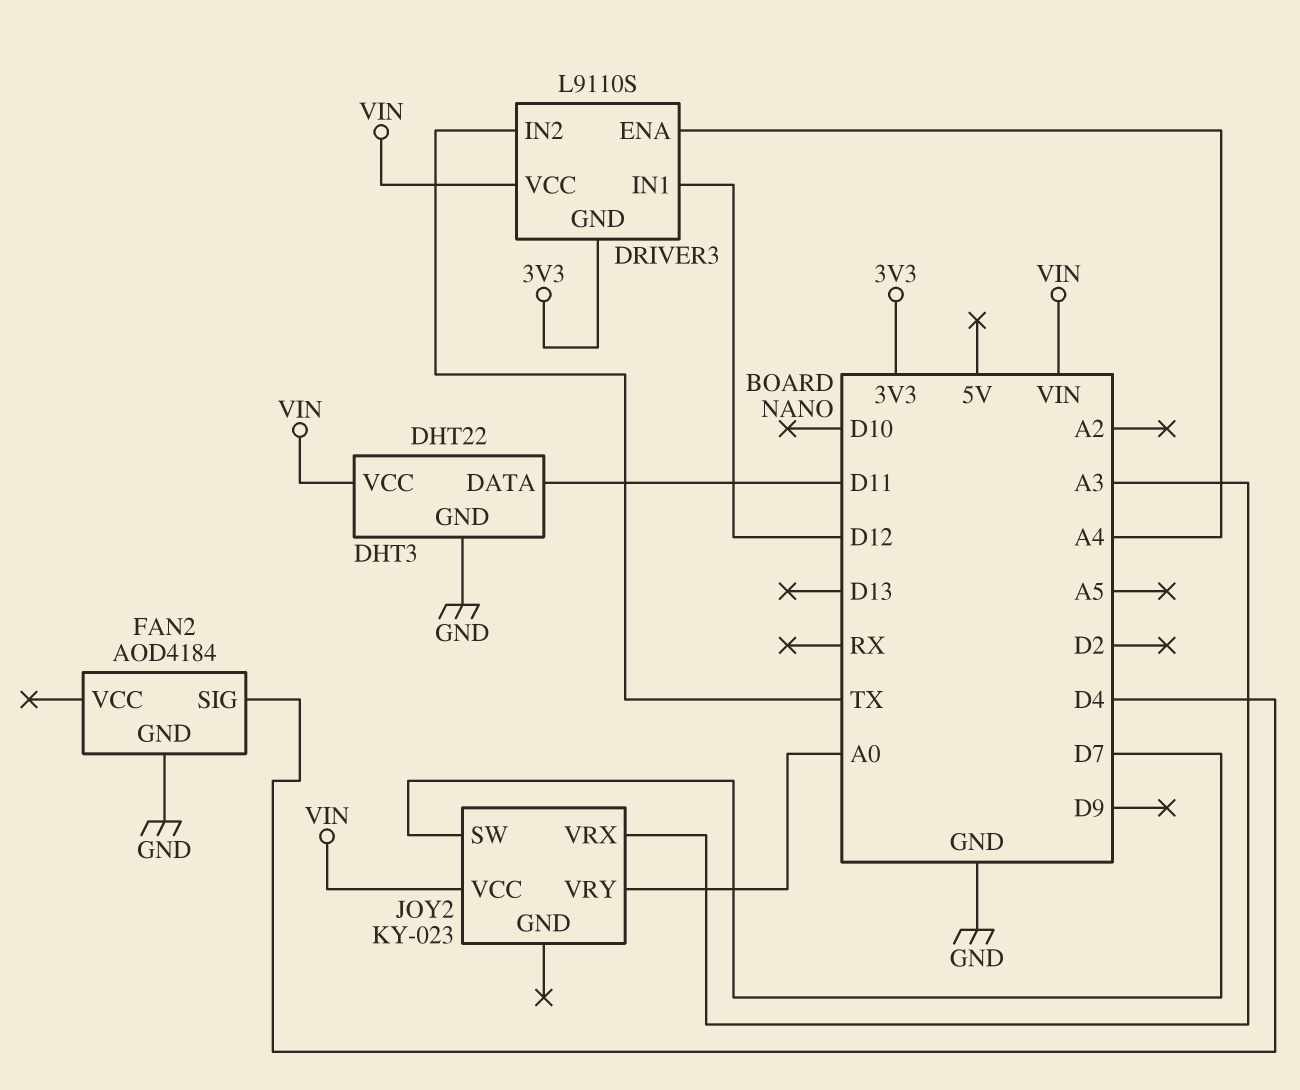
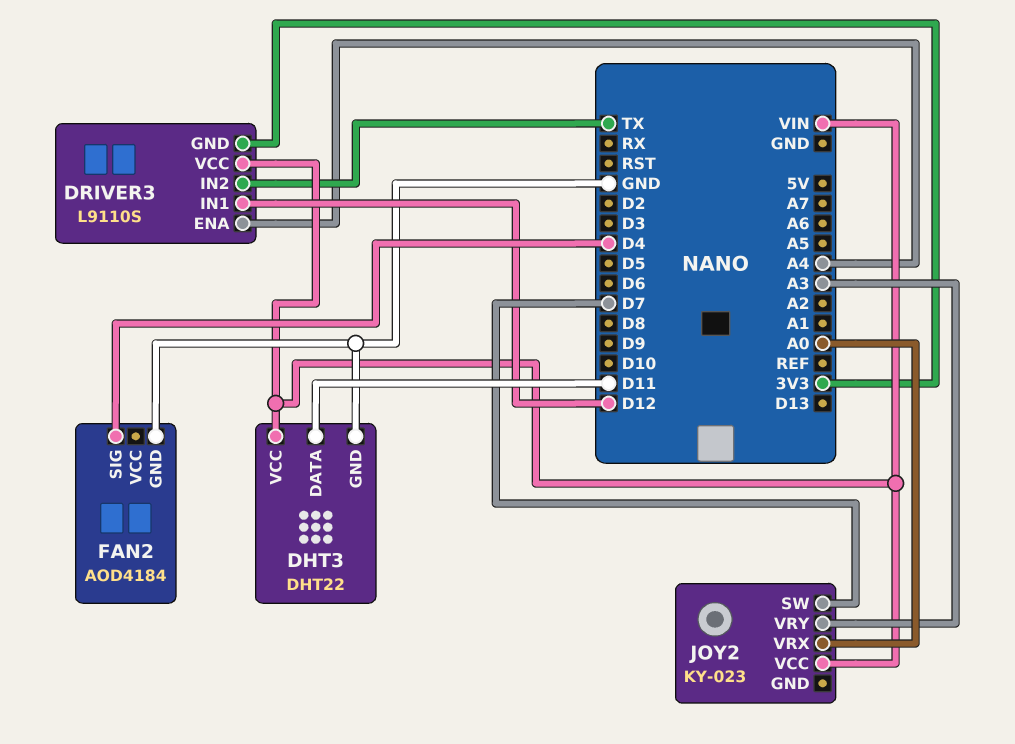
JOY2 pin VRX: A3 -> A0
JOY2 pin VRY: A0 -> A3

